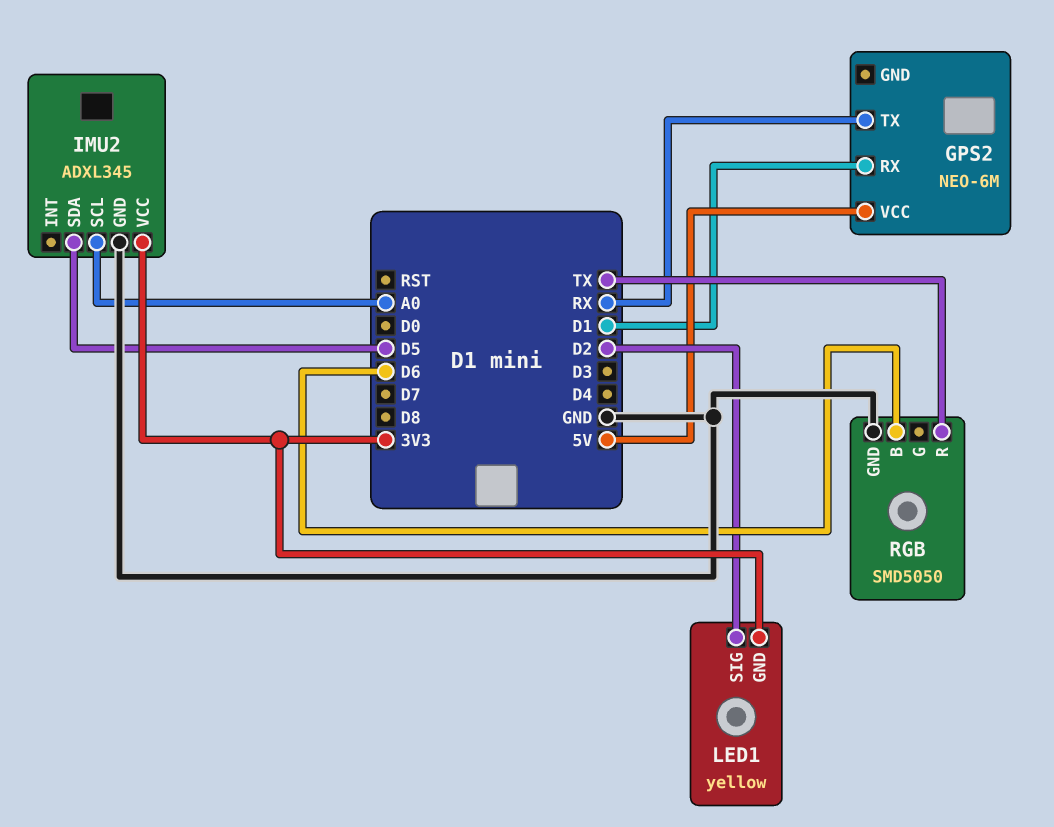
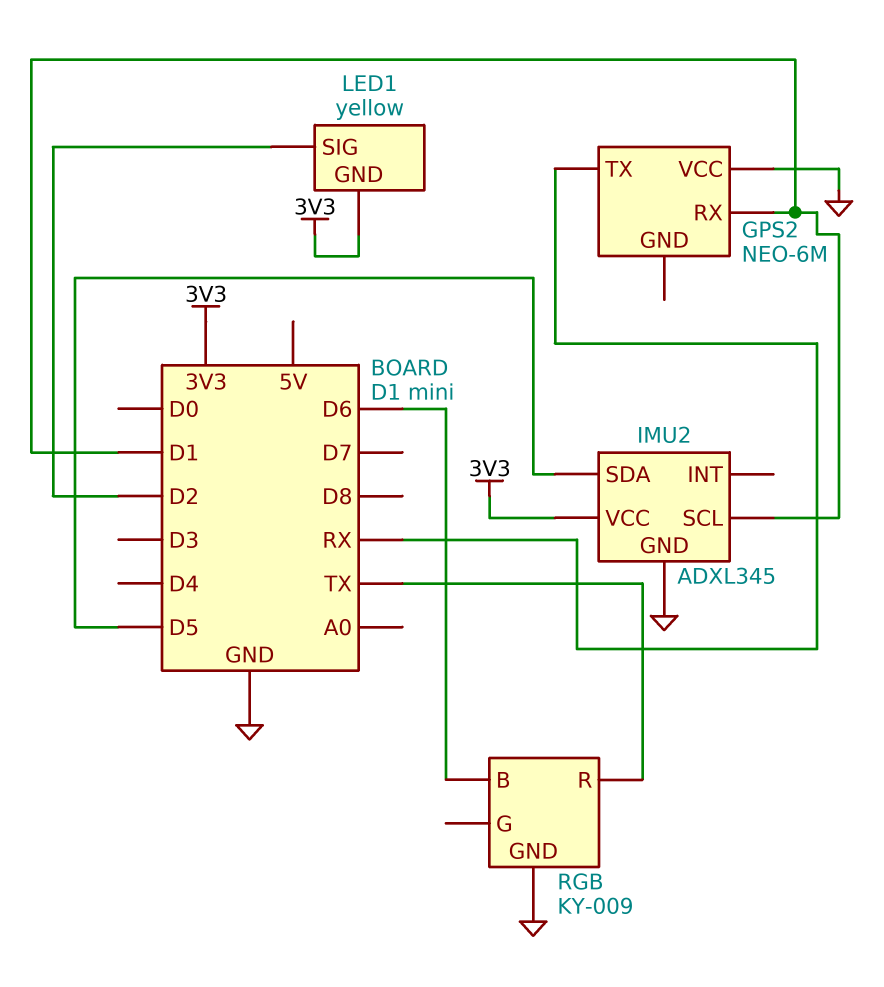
GPS2 pin VCC: 5V -> GND
IMU2 pin SCL: A0 -> D1
RGB: SMD5050 -> KY-009

